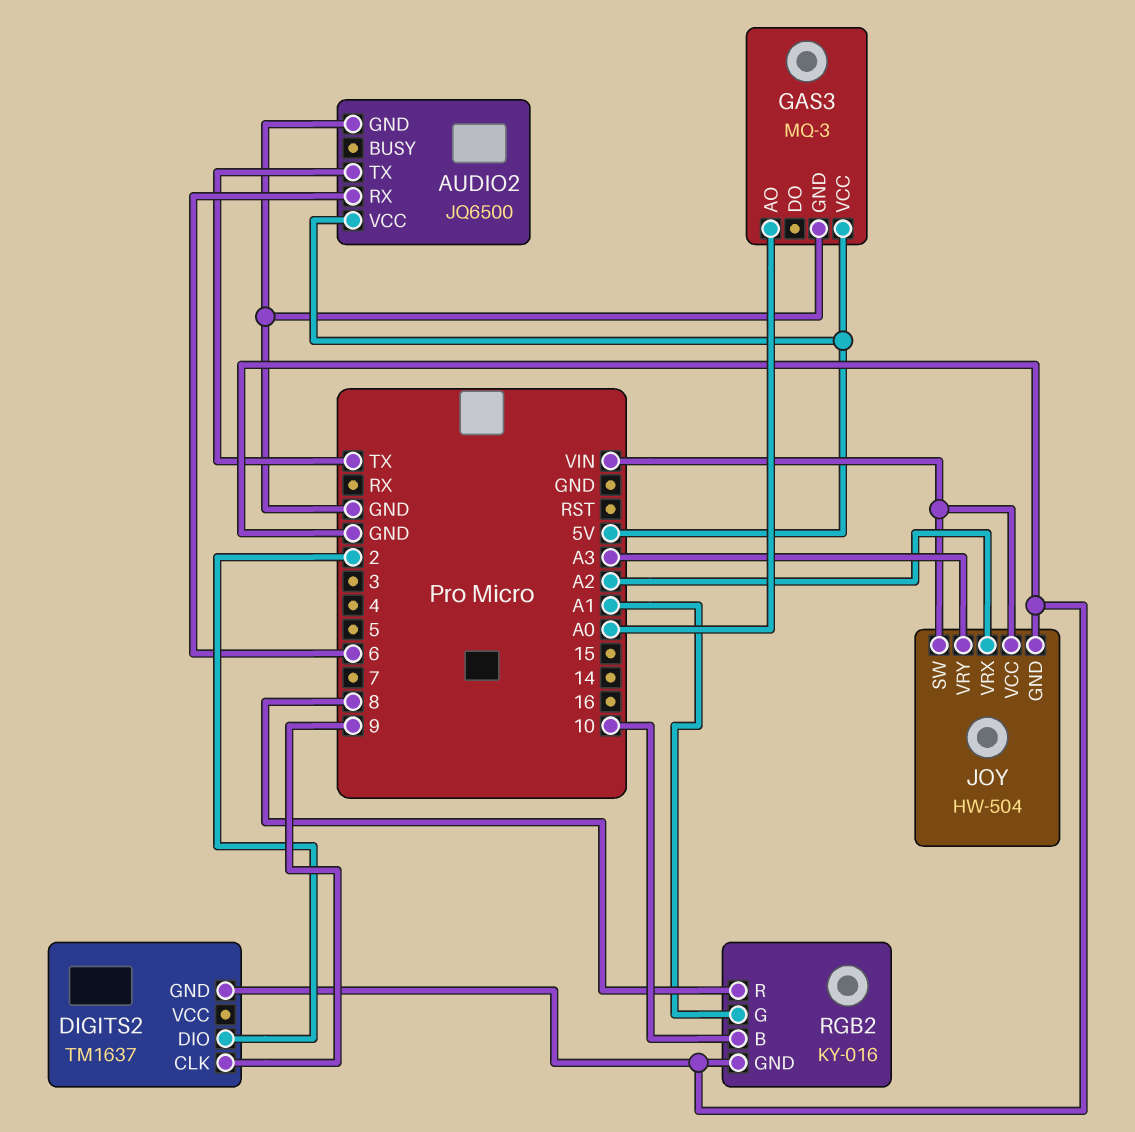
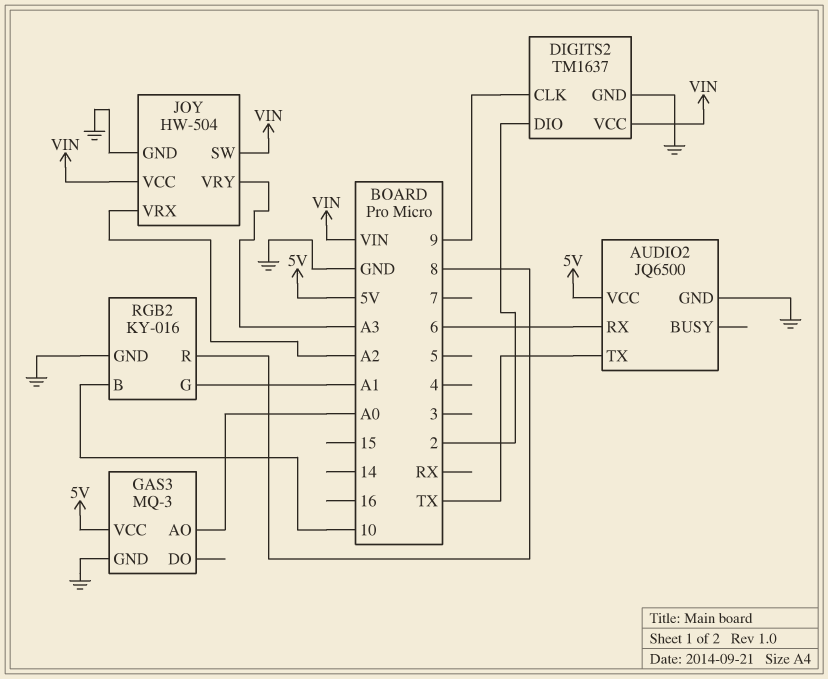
DIGITS2 pin VCC: none -> VIN

